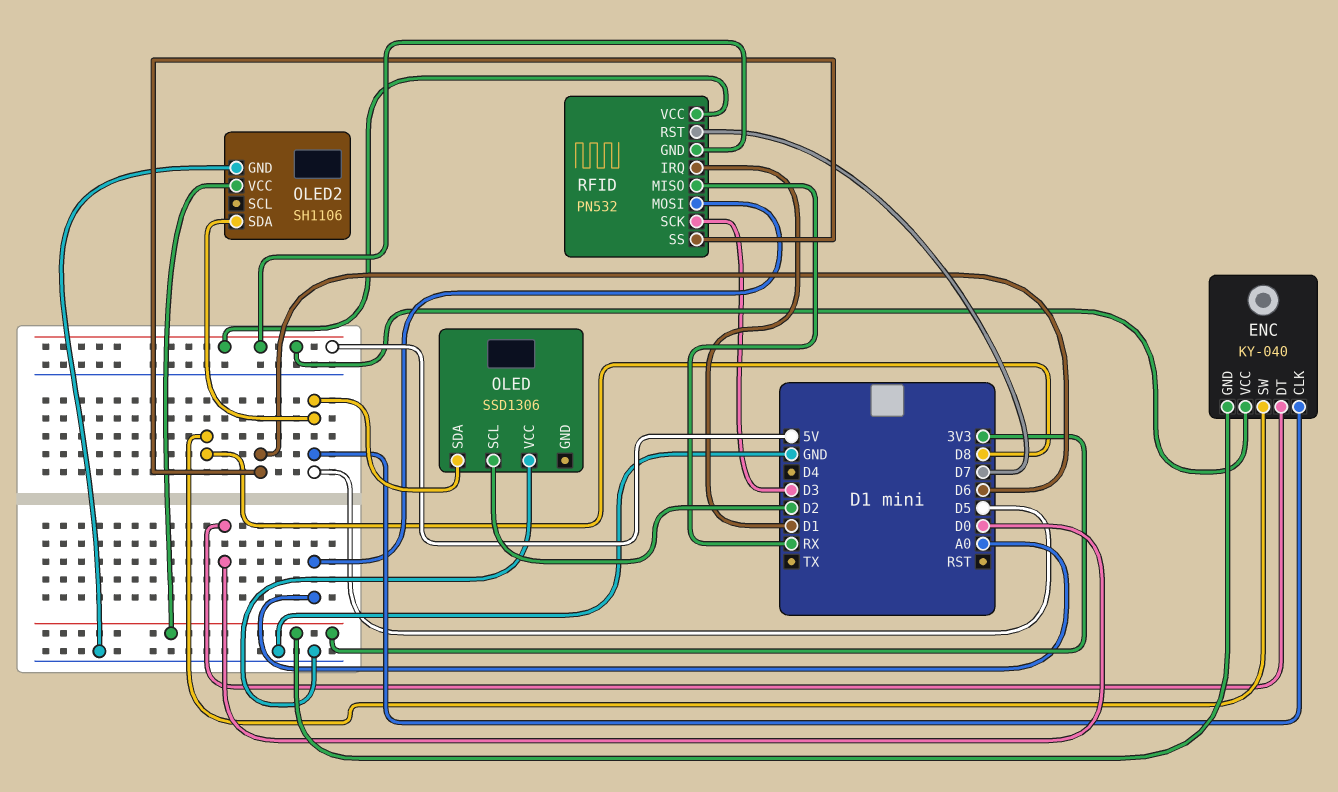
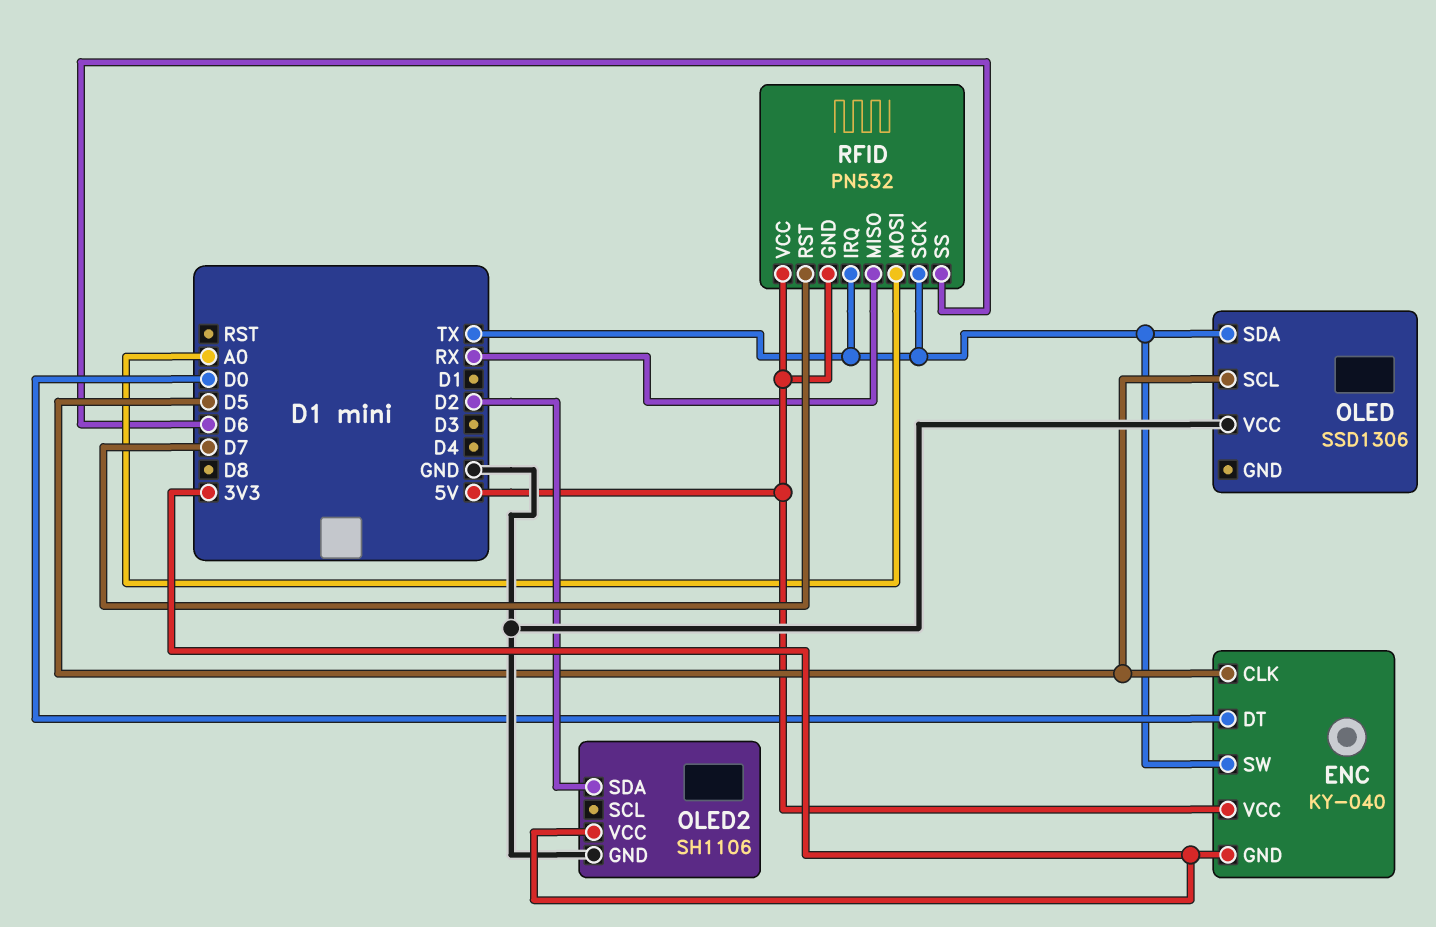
ENC pin SW: D8 -> TX
OLED pin SCL: D2 -> D5
OLED pin SDA: D5 -> TX
OLED2 pin SDA: D5 -> D2
RFID pin IRQ: D1 -> TX
RFID pin SCK: D3 -> TX

